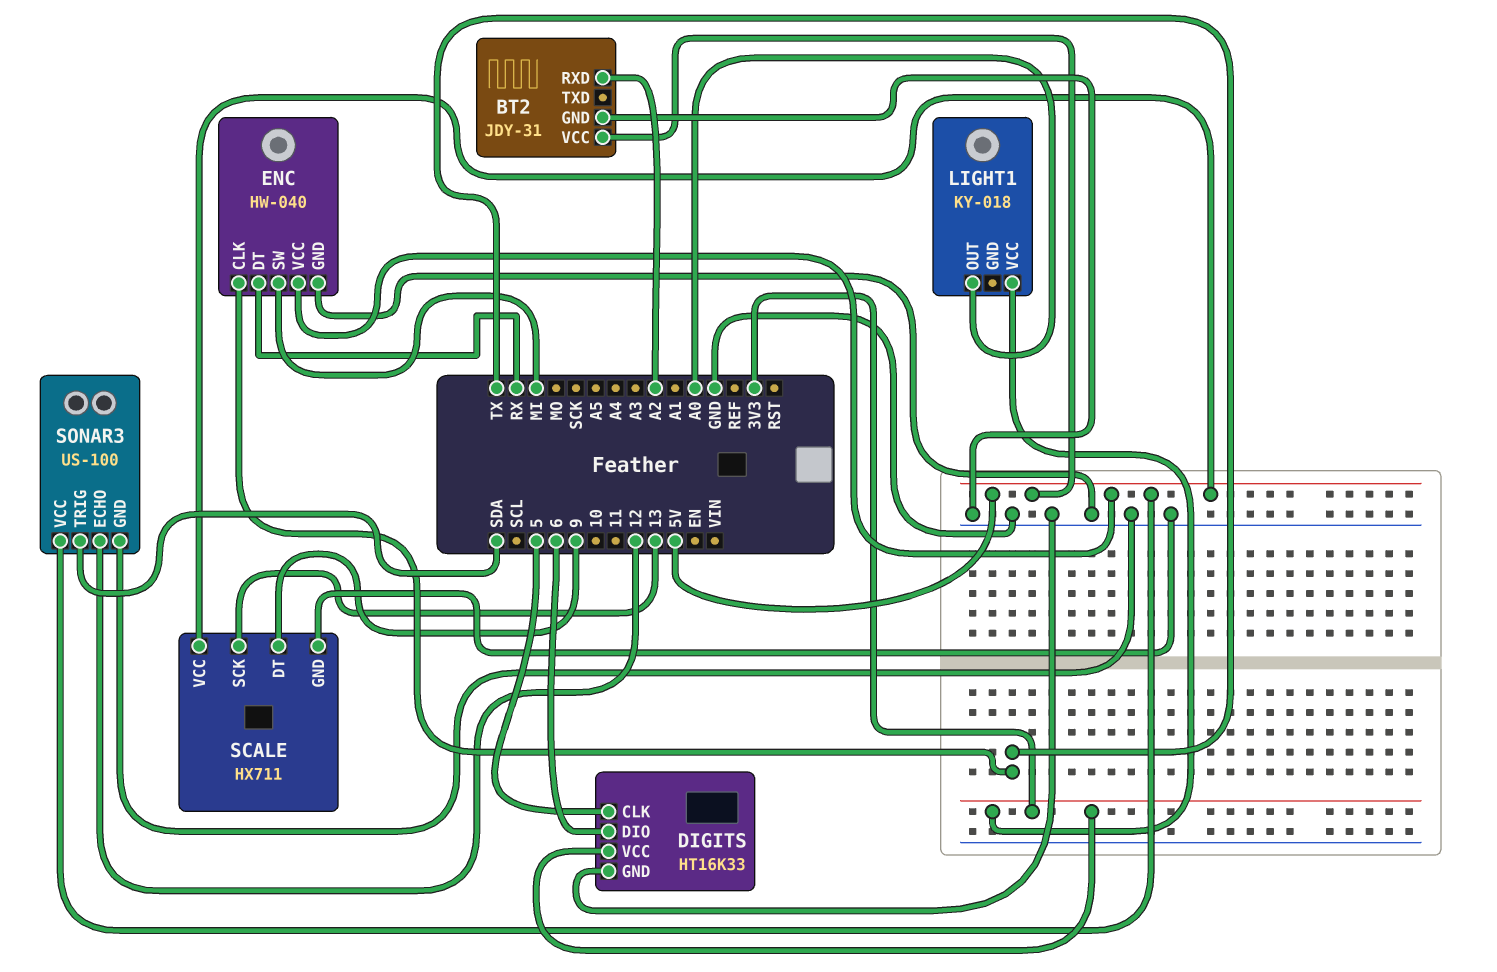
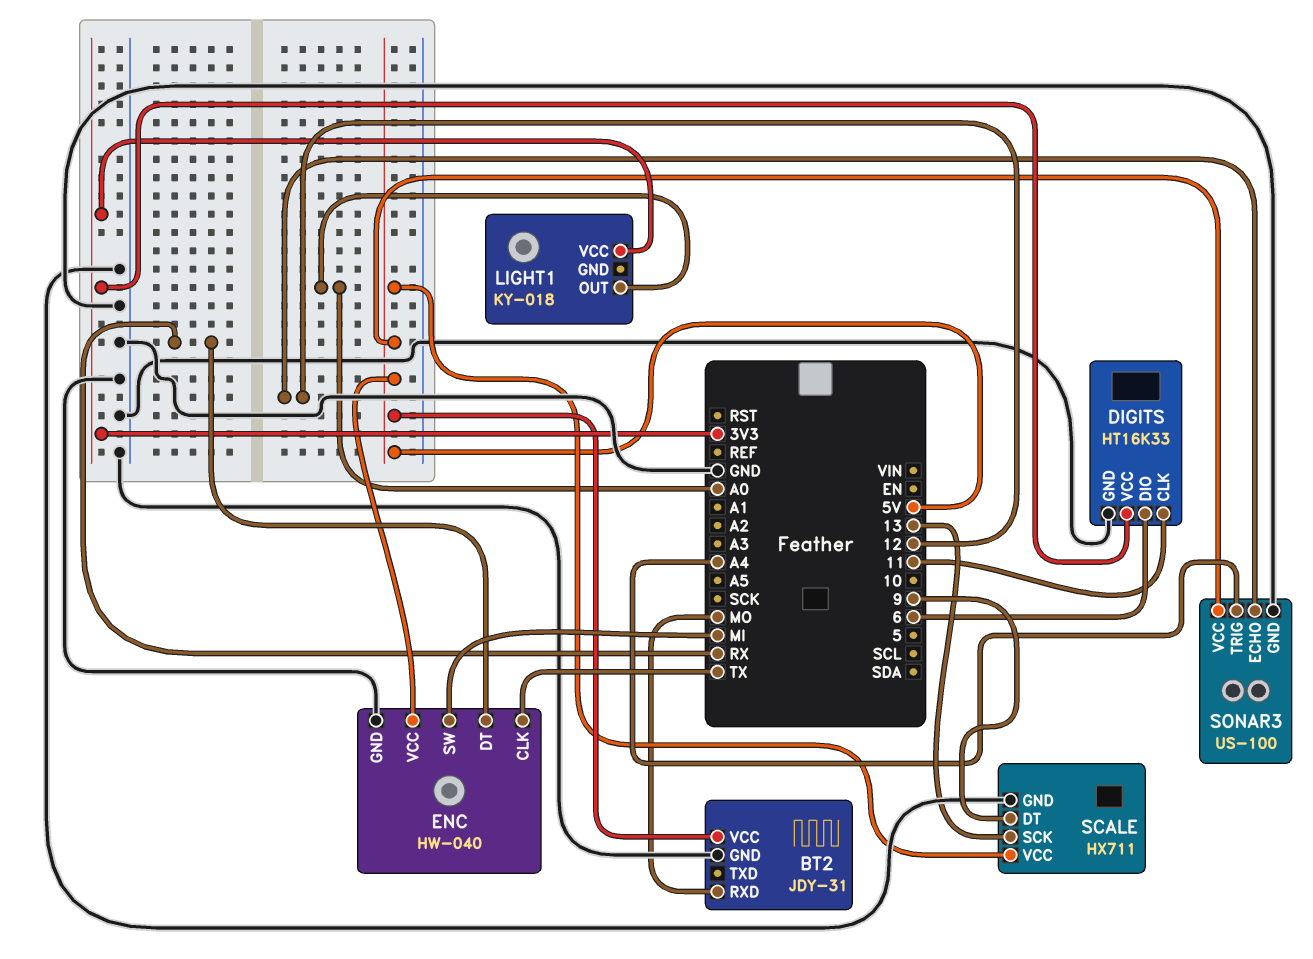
BT2 pin RXD: A2 -> MO
DIGITS pin CLK: 5 -> 11
SONAR3 pin TRIG: SDA -> A4

